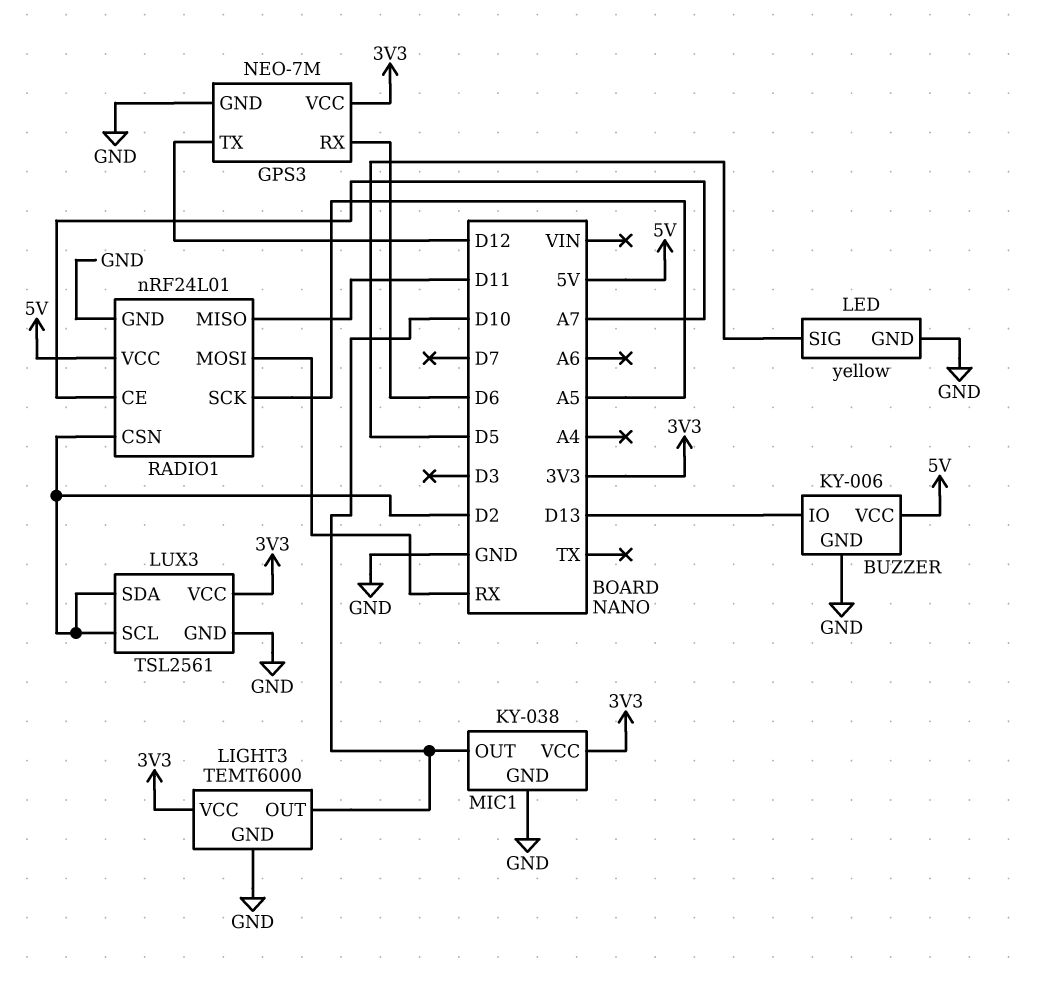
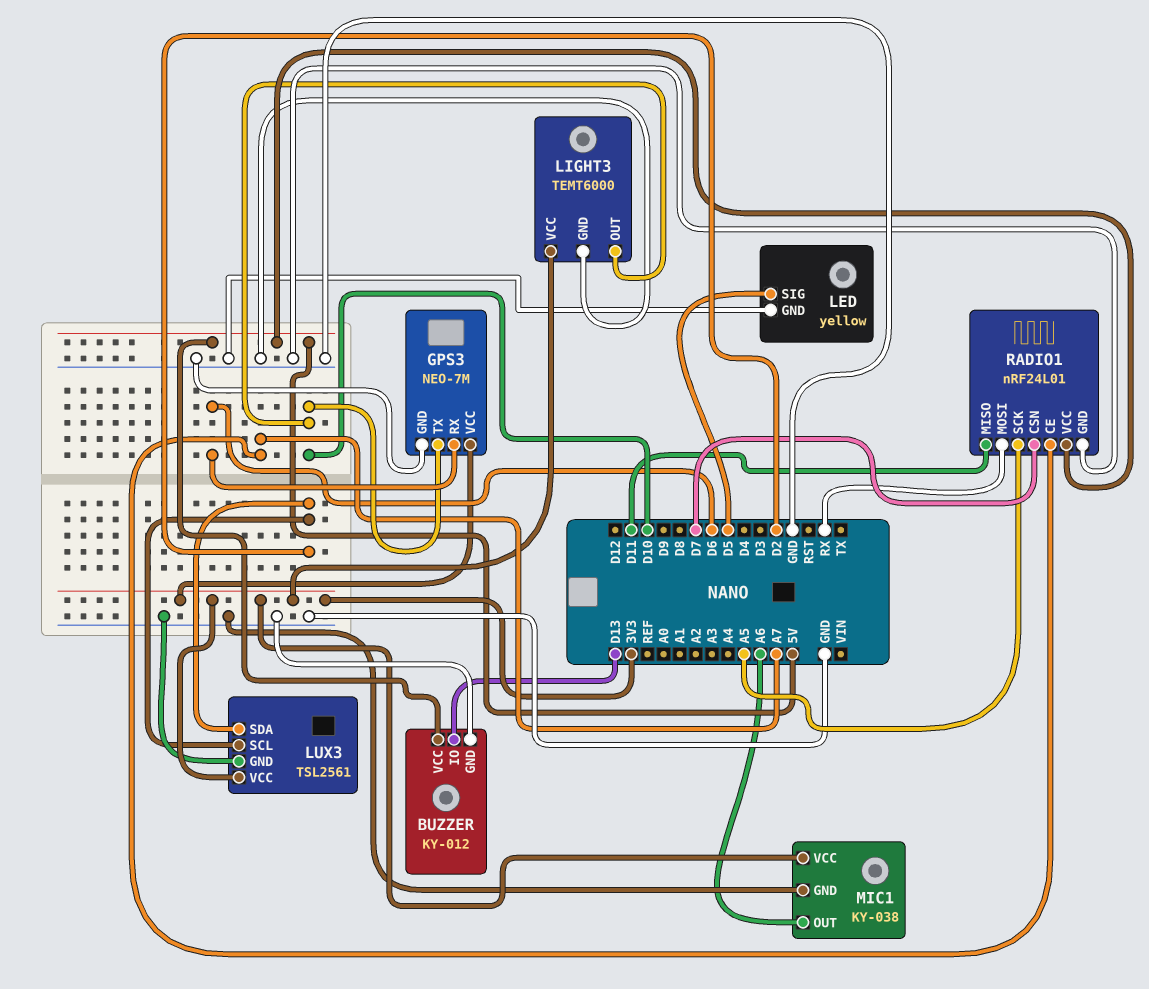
BUZZER: KY-006 -> KY-012
GPS3 pin TX: D12 -> D10
MIC1 pin OUT: D10 -> A6
RADIO1 pin CSN: D2 -> D7

